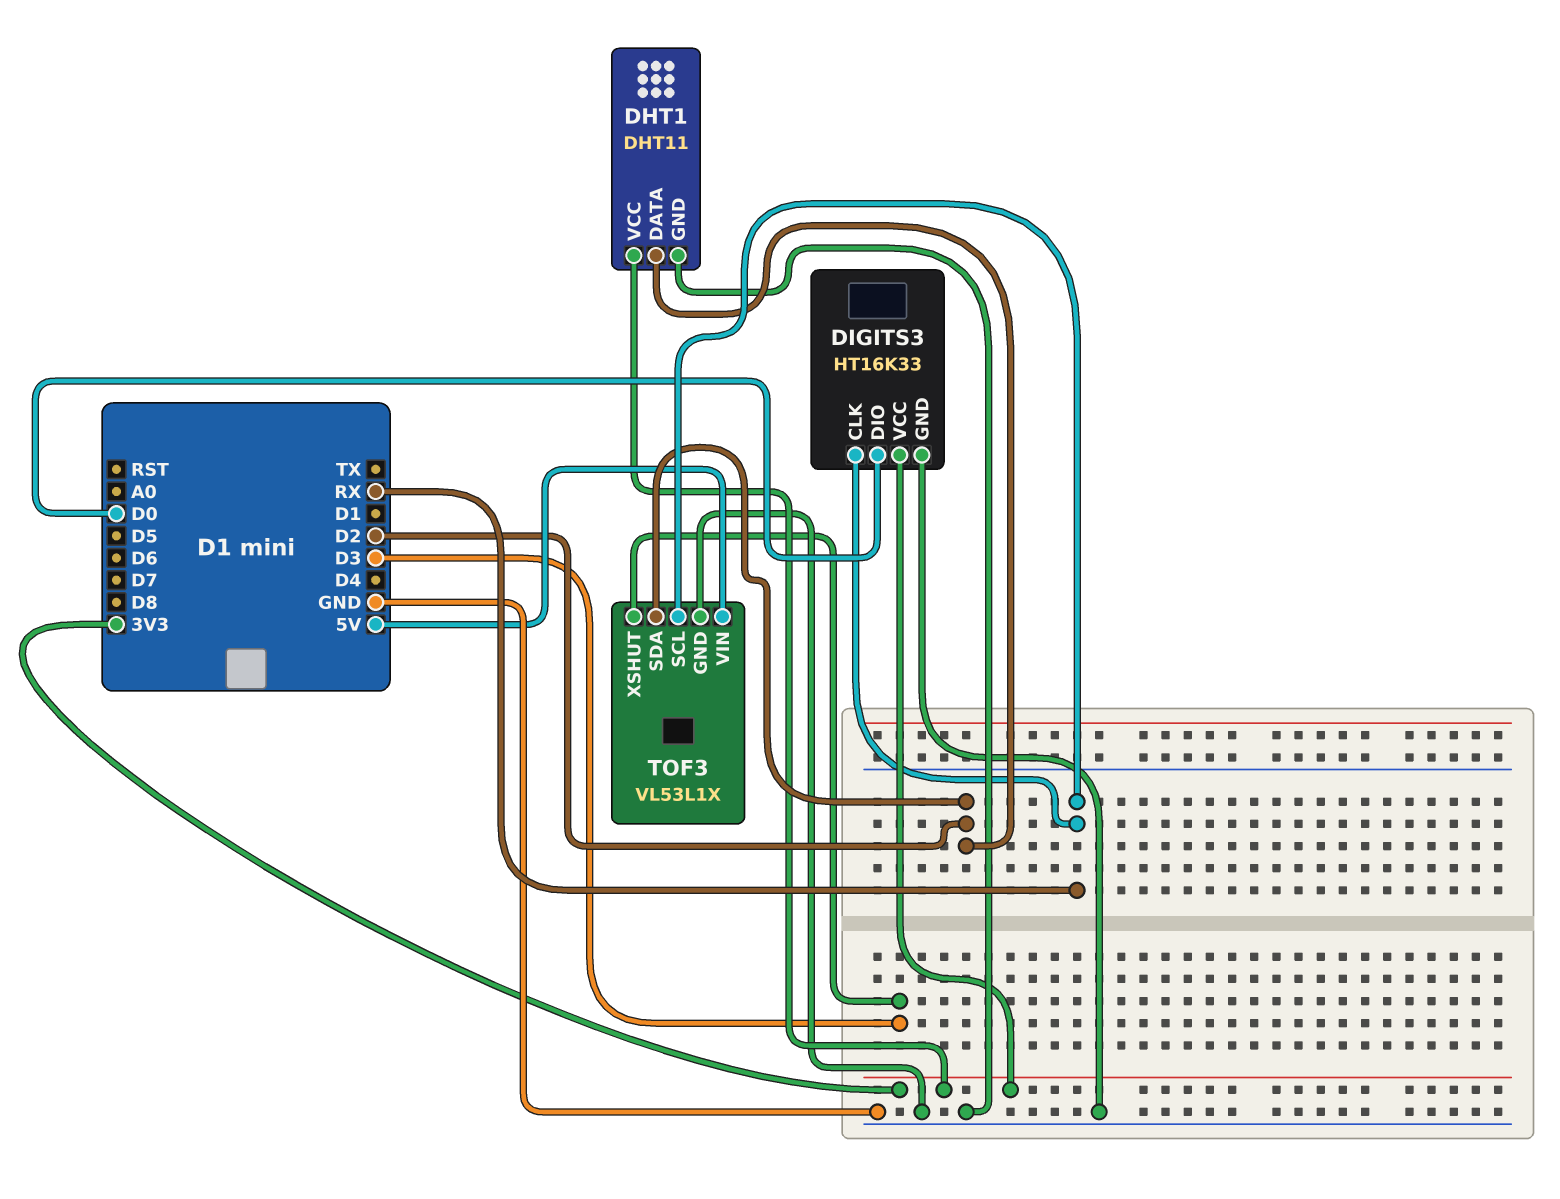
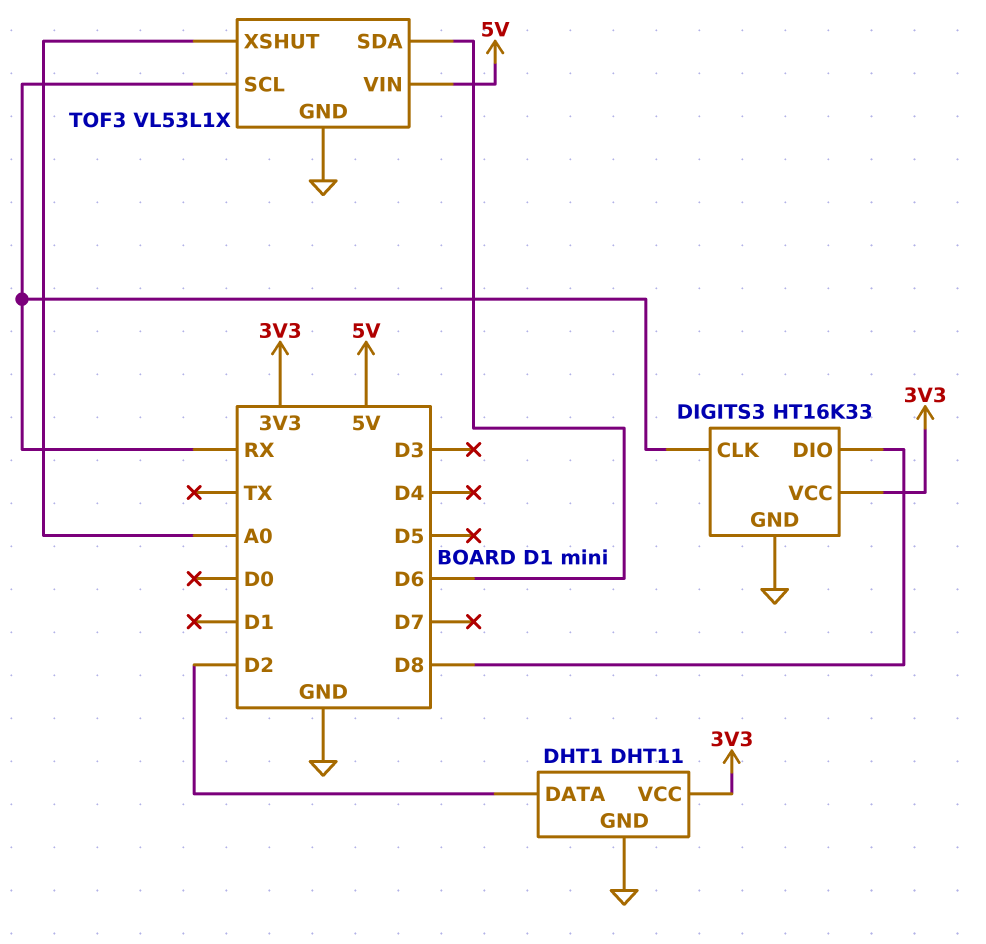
DIGITS3 pin DIO: D0 -> D8
TOF3 pin SDA: D2 -> D6
TOF3 pin XSHUT: D3 -> A0

